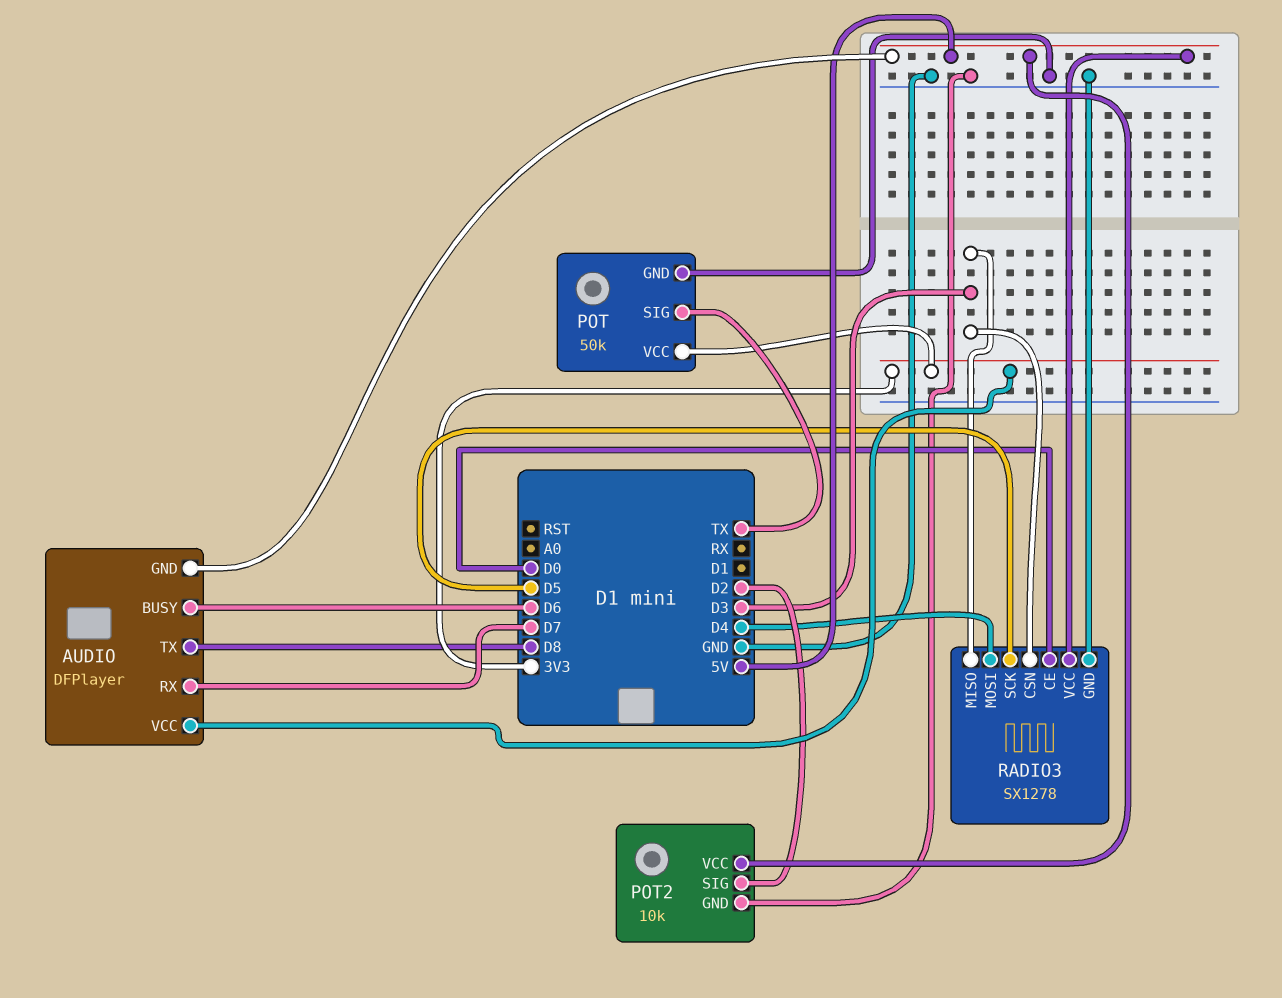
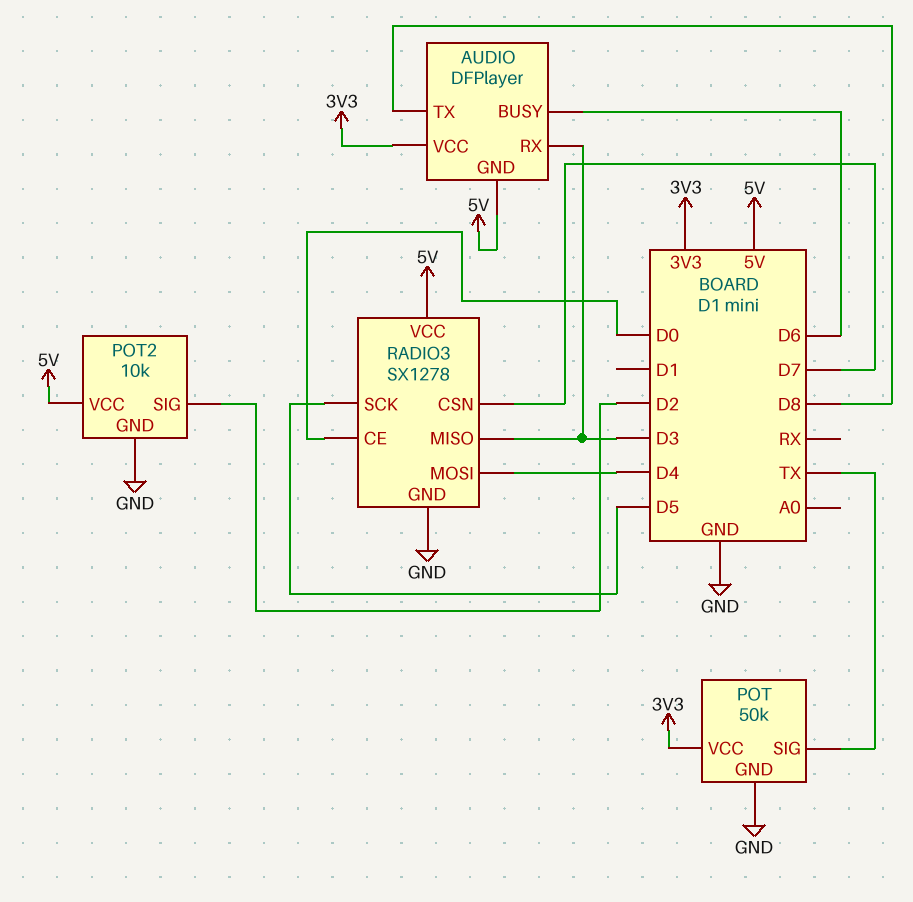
AUDIO pin RX: D7 -> D3
RADIO3 pin CSN: D3 -> D7

